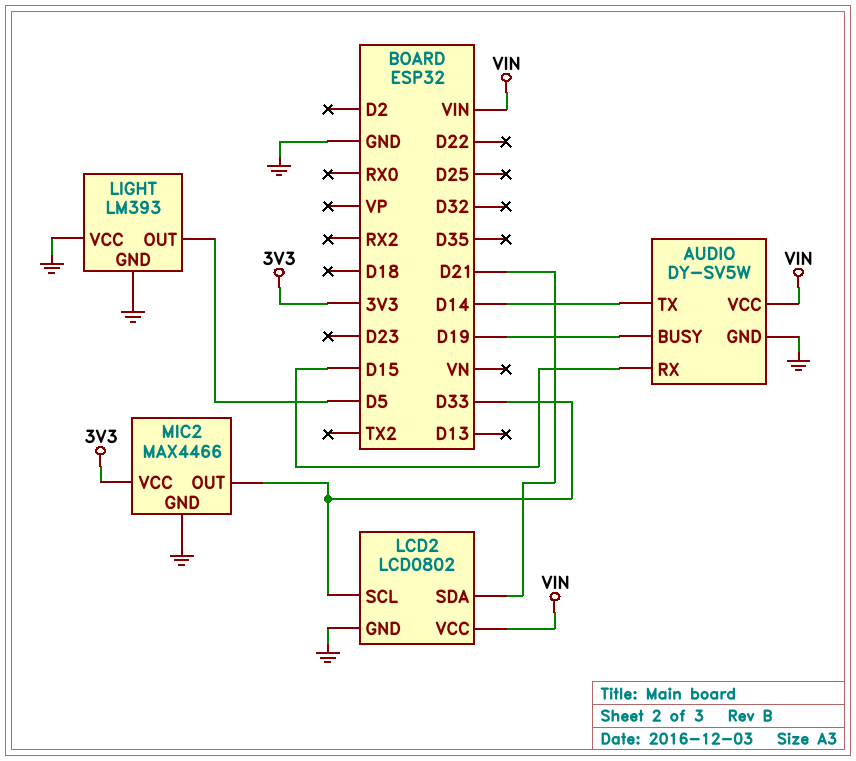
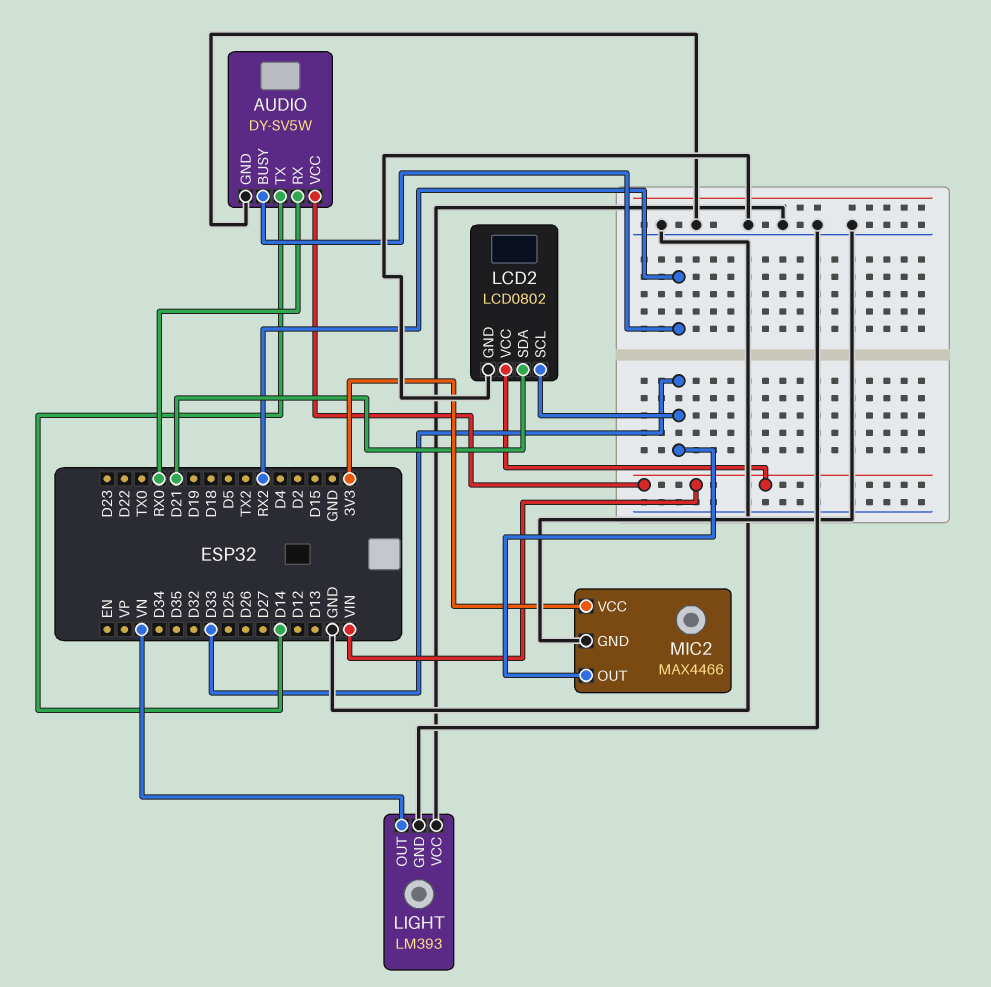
AUDIO pin BUSY: D19 -> RX2
AUDIO pin RX: D15 -> RX0
LIGHT pin OUT: D5 -> VN

